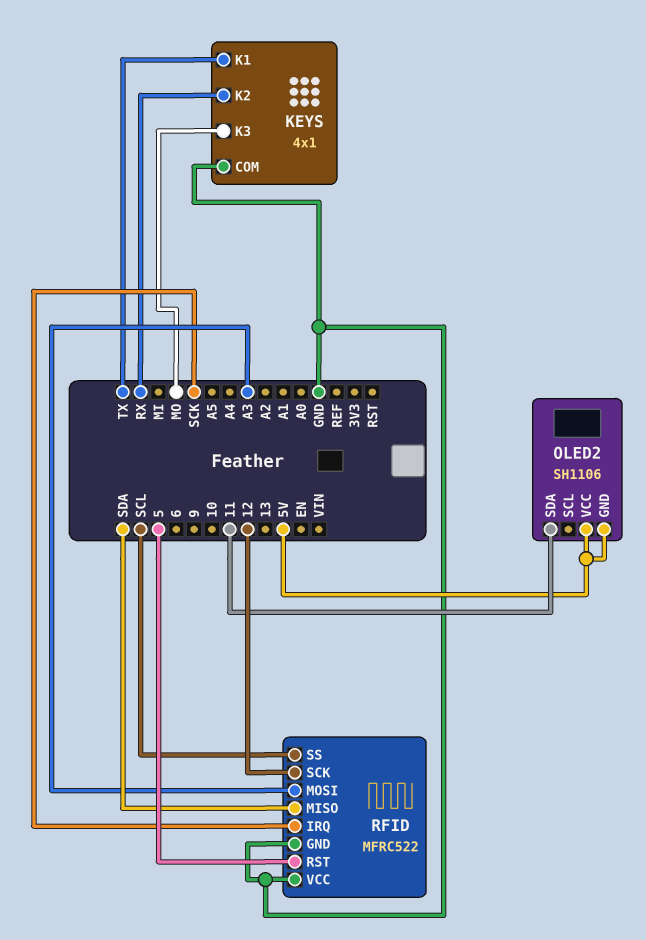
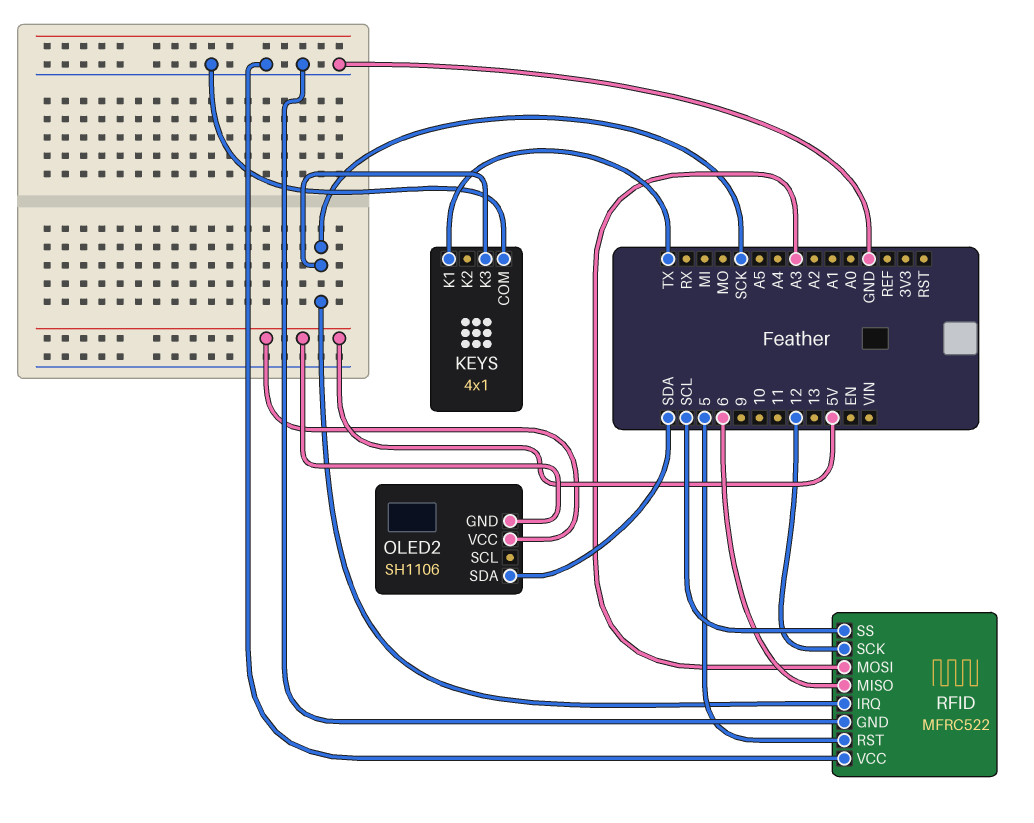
KEYS pin K2: RX -> none
KEYS pin K3: MO -> SCK
OLED2 pin SDA: 11 -> SDA
RFID pin MISO: SDA -> 6

